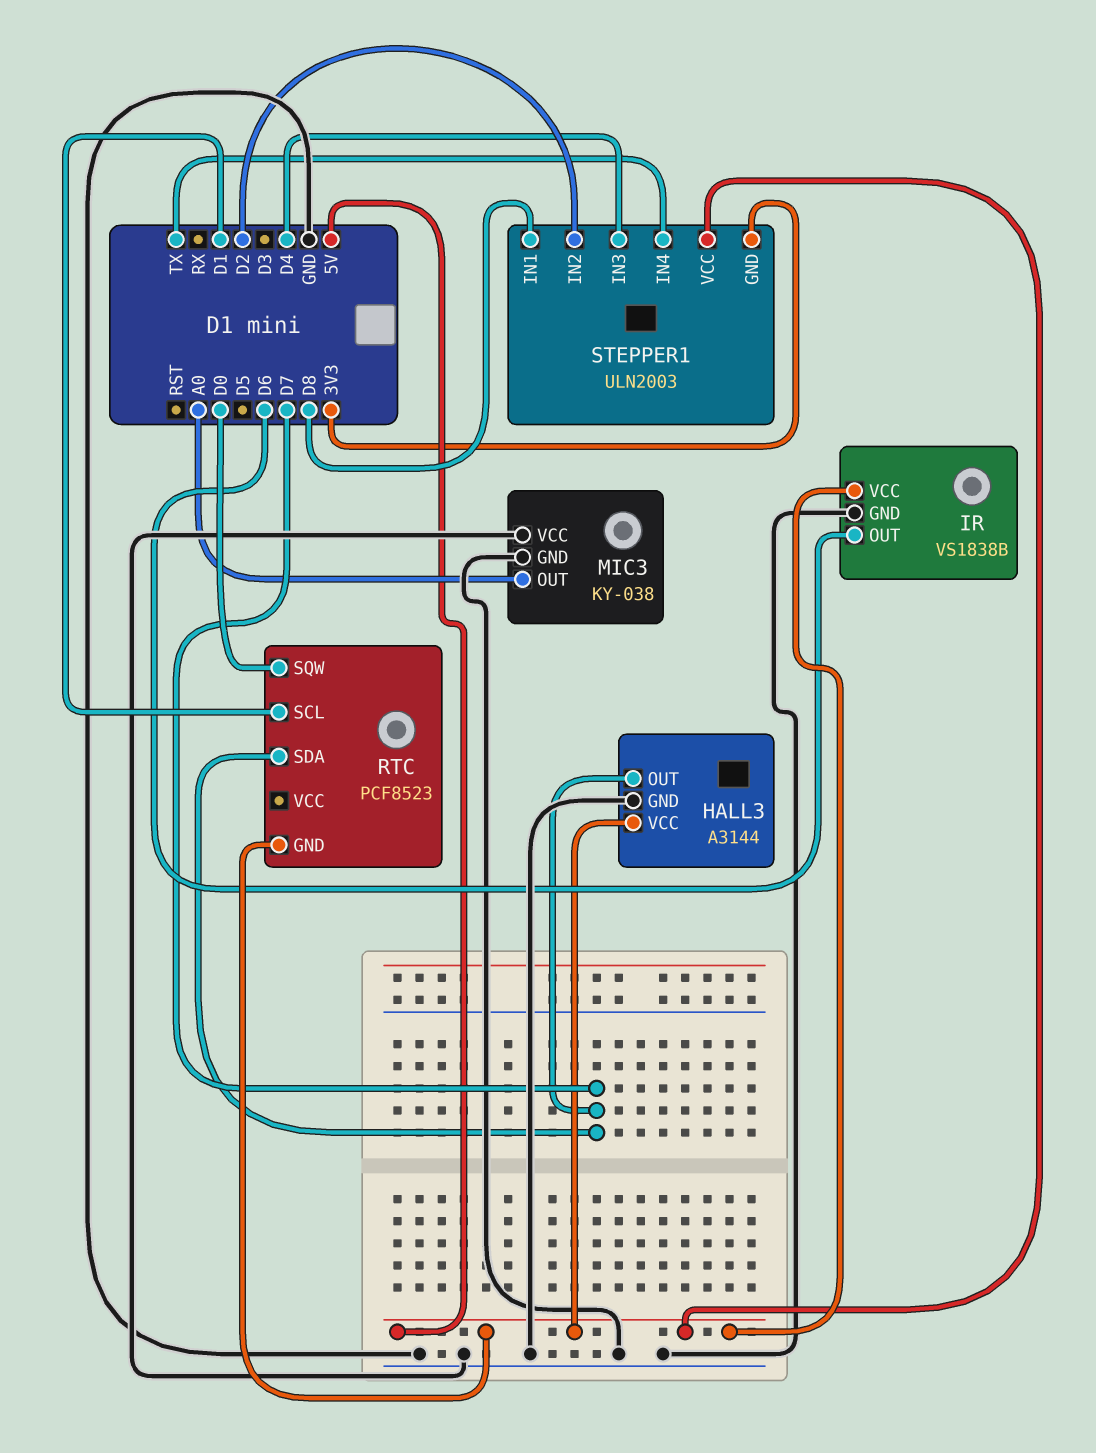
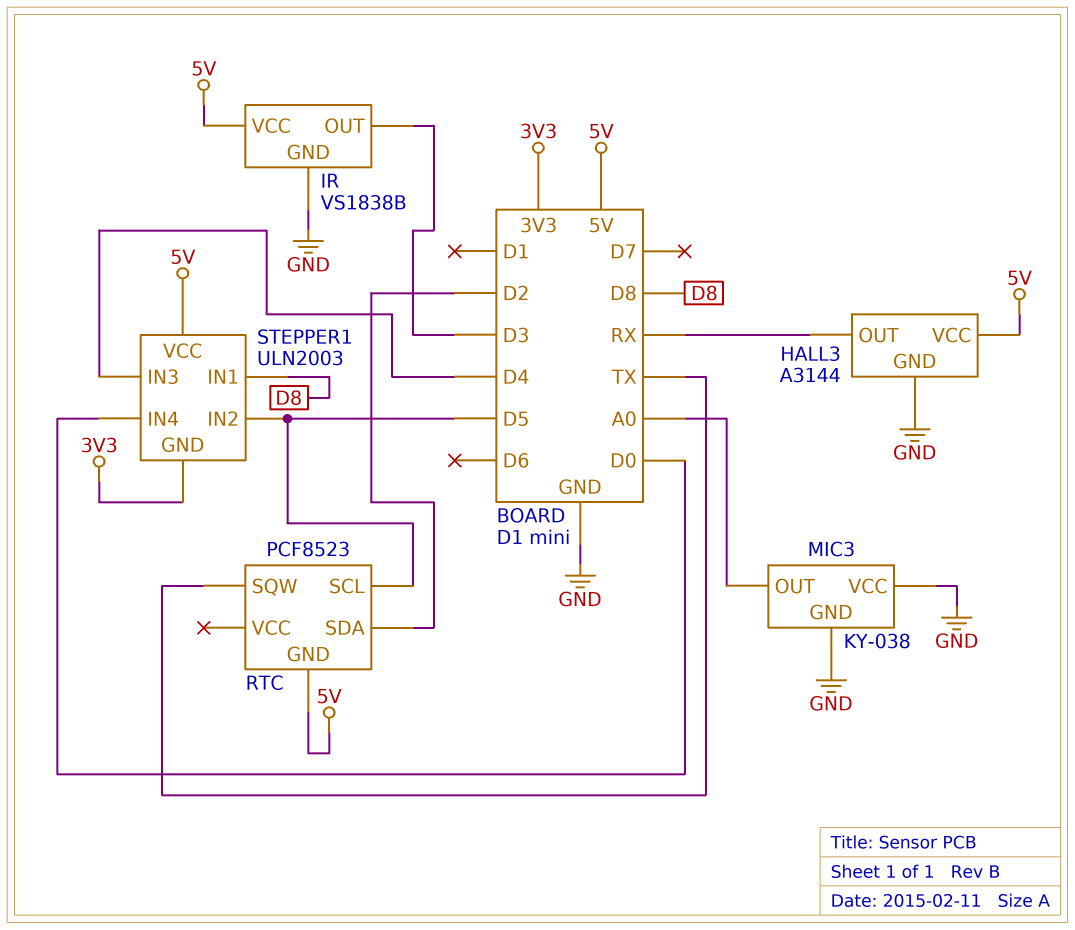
HALL3 pin OUT: D7 -> RX
IR pin OUT: D6 -> D3
RTC pin SCL: D1 -> D5
RTC pin SDA: D7 -> D2
RTC pin SQW: D0 -> TX
STEPPER1 pin IN2: D2 -> D5
STEPPER1 pin IN4: TX -> D0

